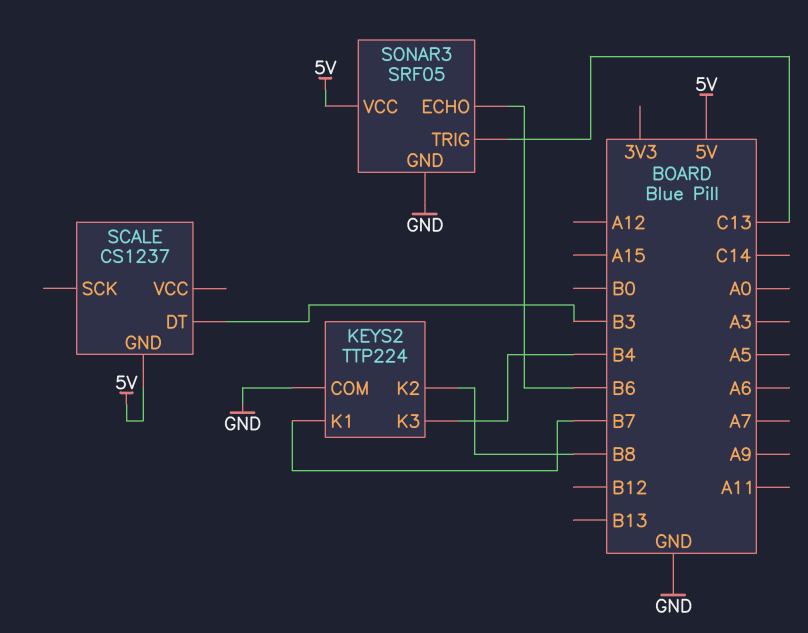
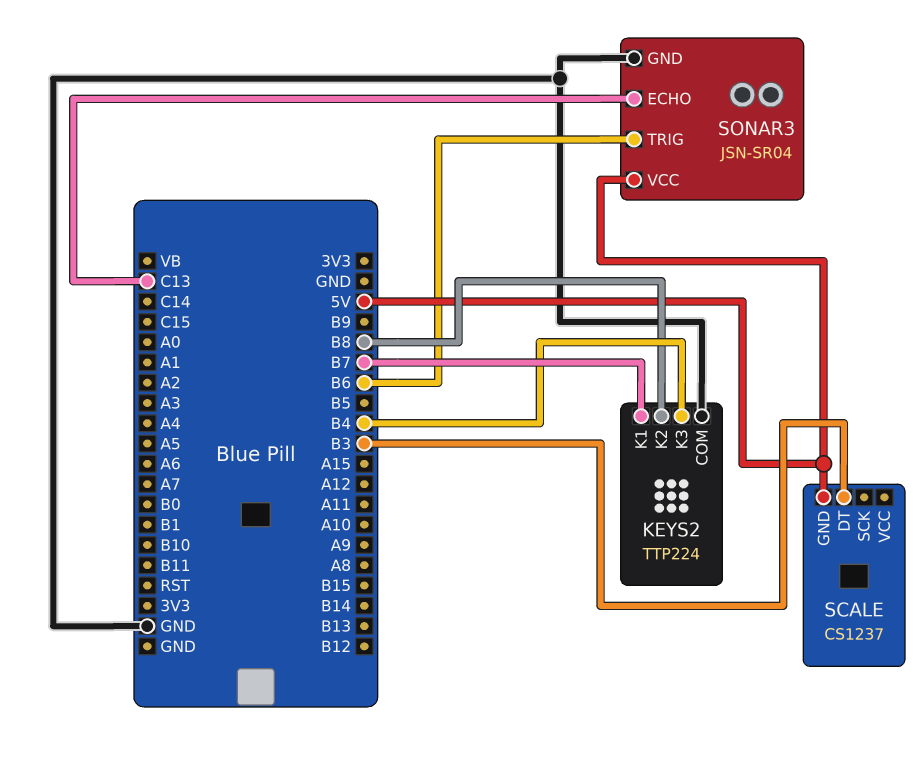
SONAR3: SRF05 -> JSN-SR04
SONAR3 pin ECHO: B6 -> C13
SONAR3 pin TRIG: C13 -> B6

